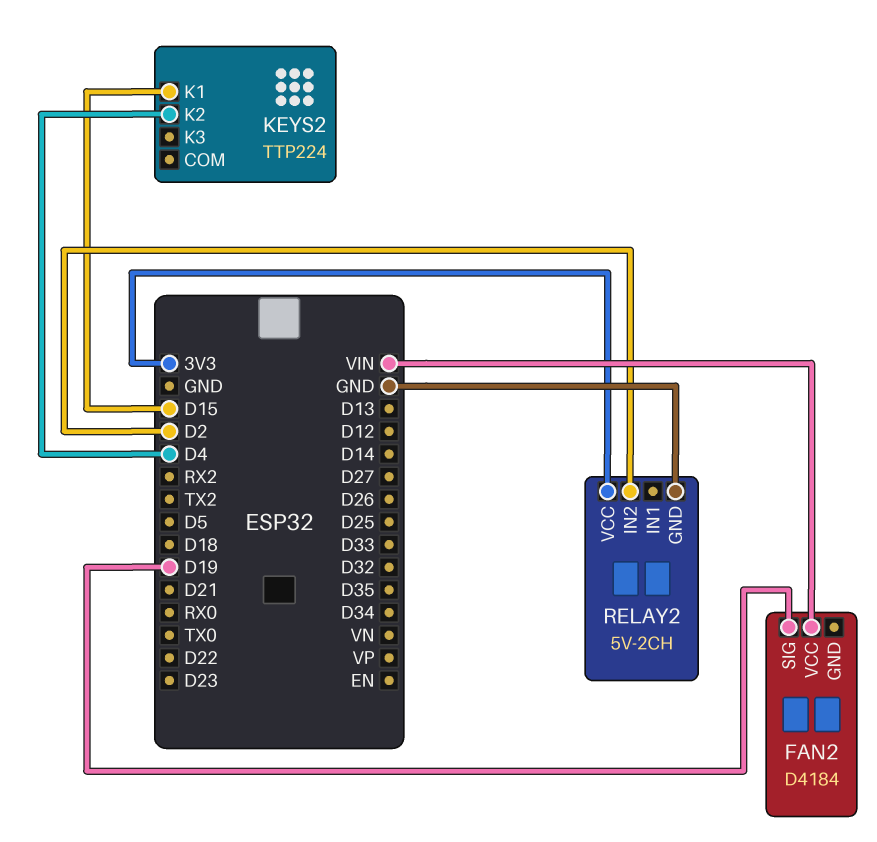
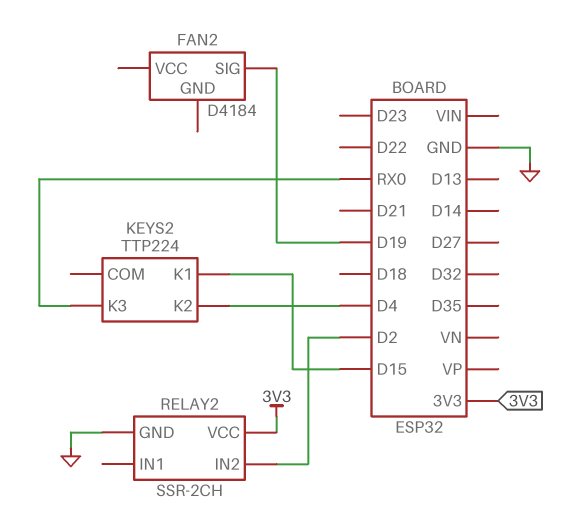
FAN2 pin VCC: VIN -> none
KEYS2 pin K3: none -> RX0
RELAY2: 5V-2CH -> SSR-2CH

